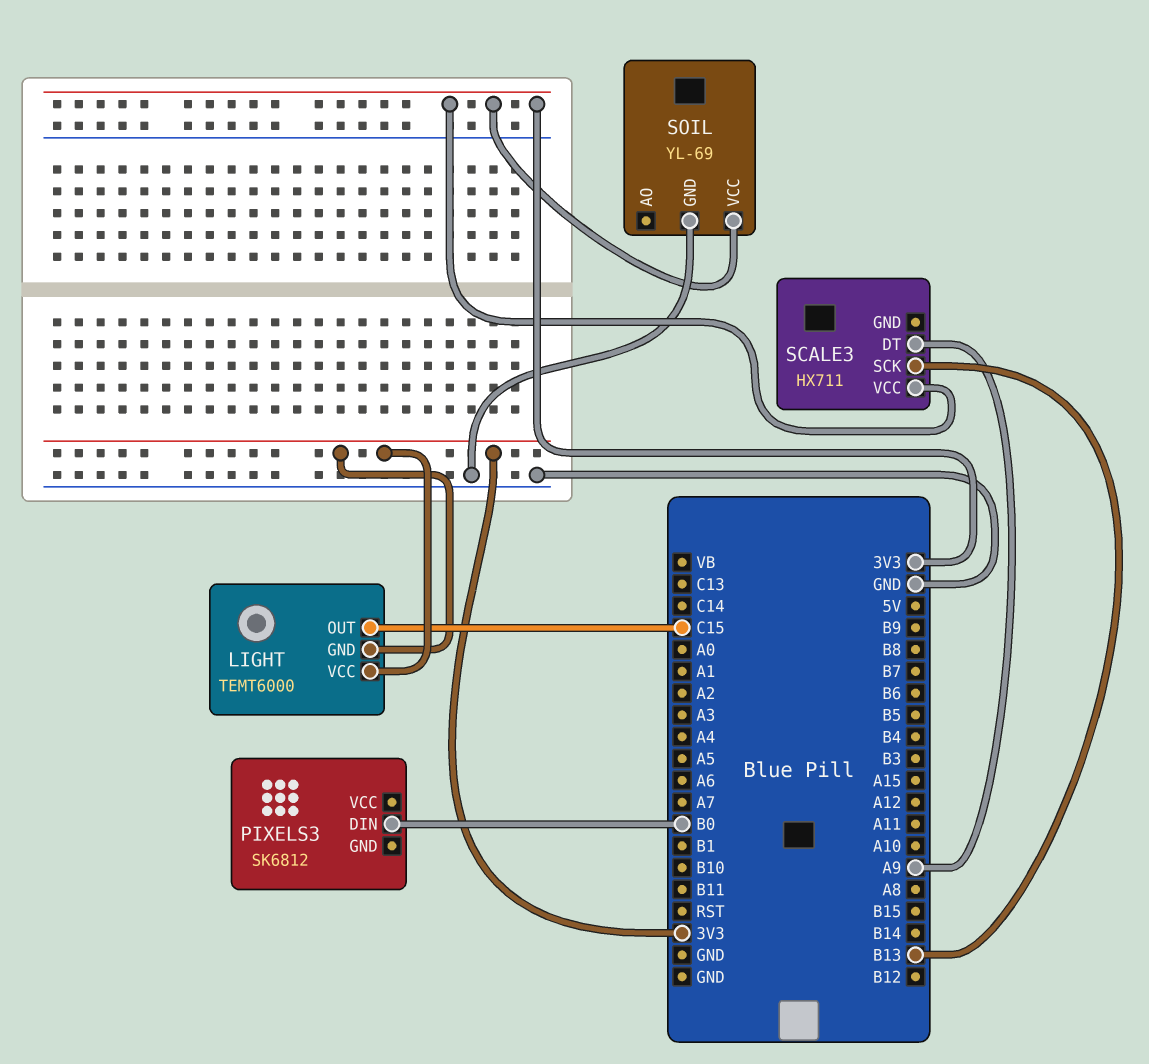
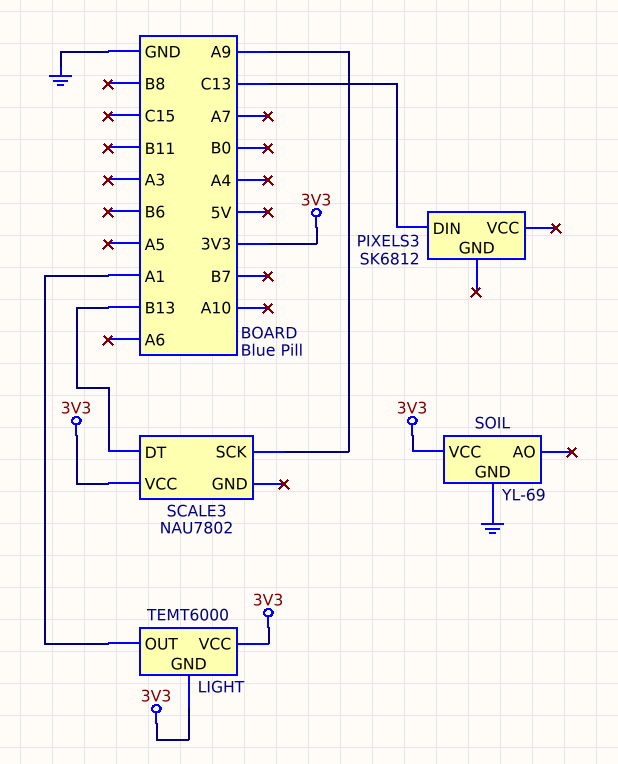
LIGHT pin OUT: C15 -> A1
PIXELS3 pin DIN: B0 -> C13
SCALE3: HX711 -> NAU7802
SCALE3 pin DT: A9 -> B13
SCALE3 pin SCK: B13 -> A9

